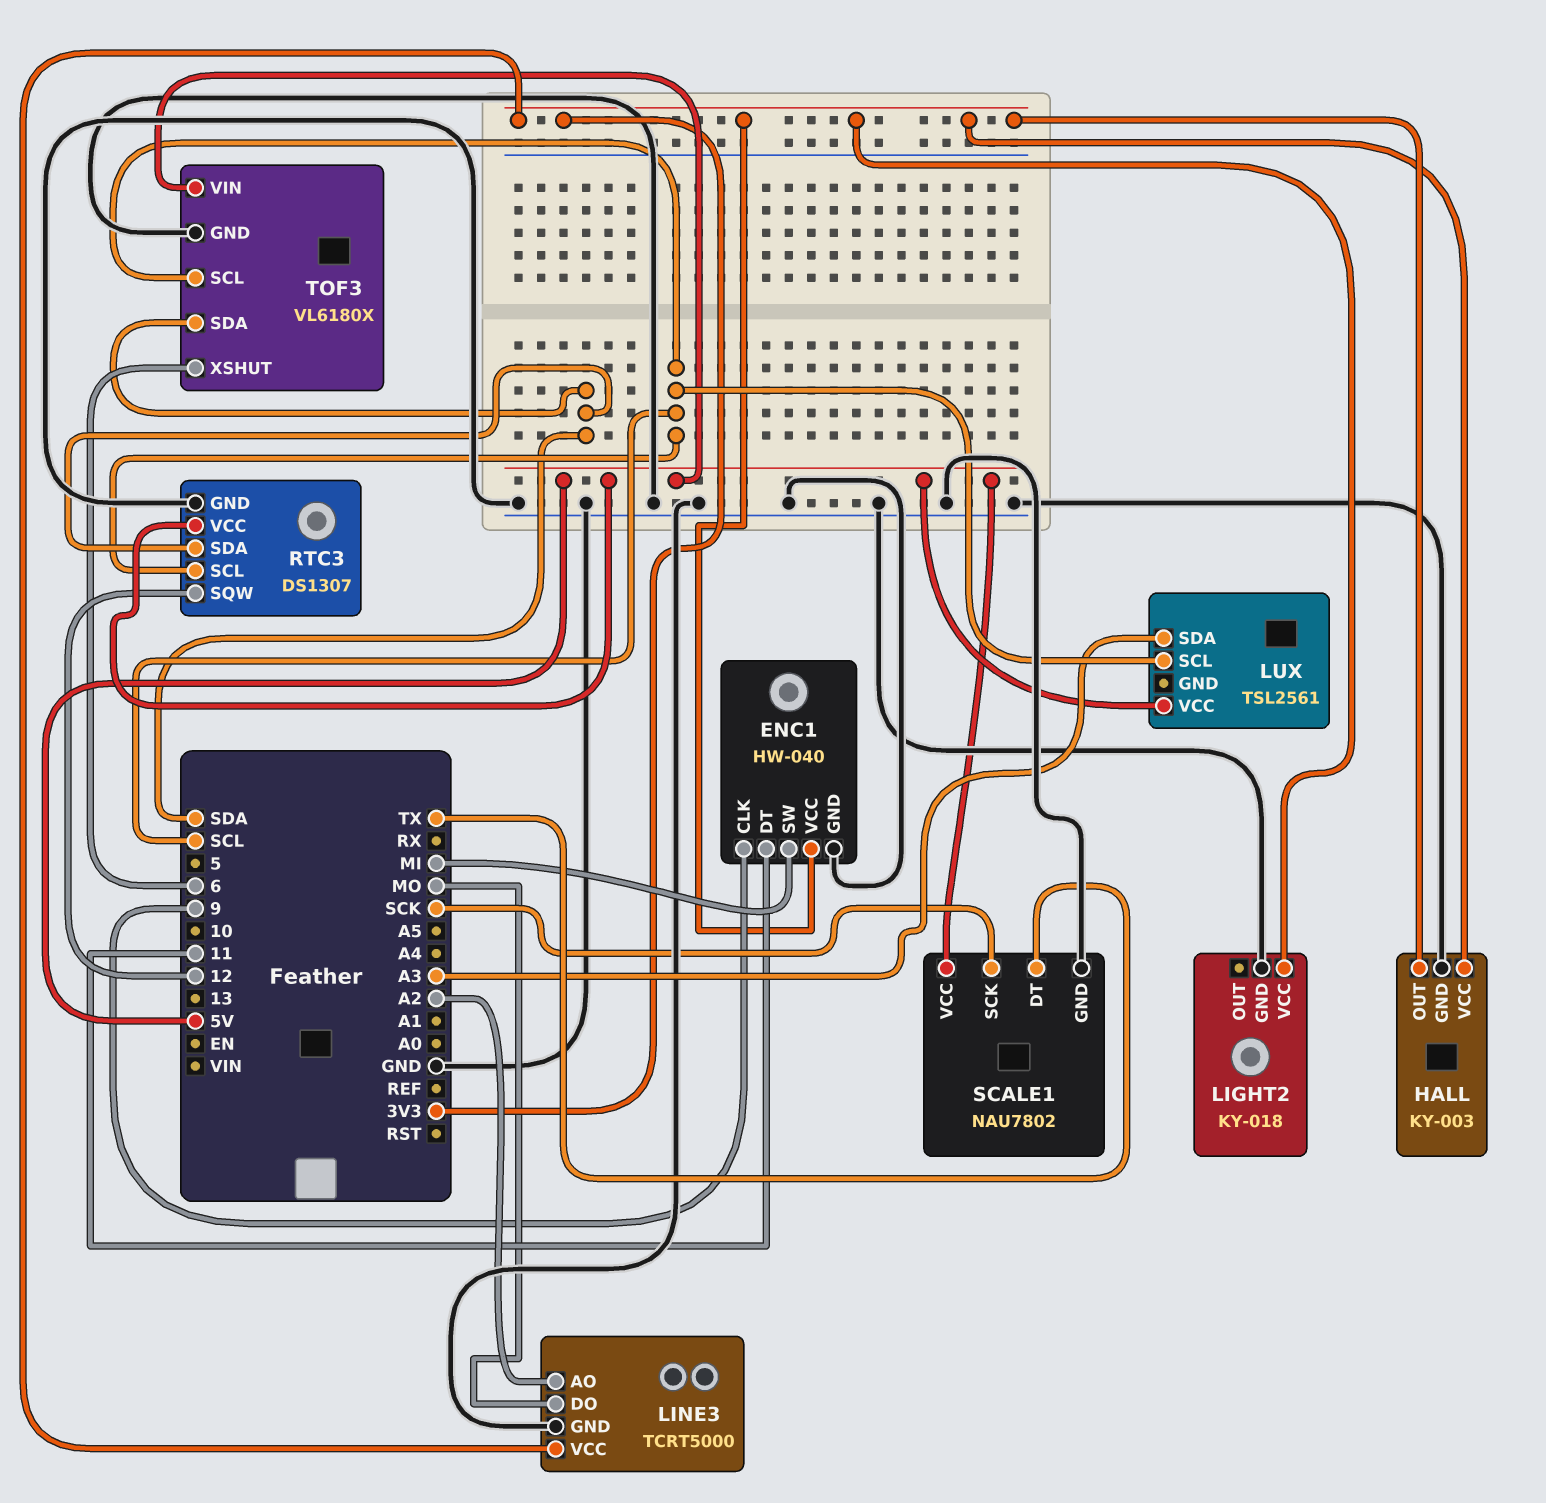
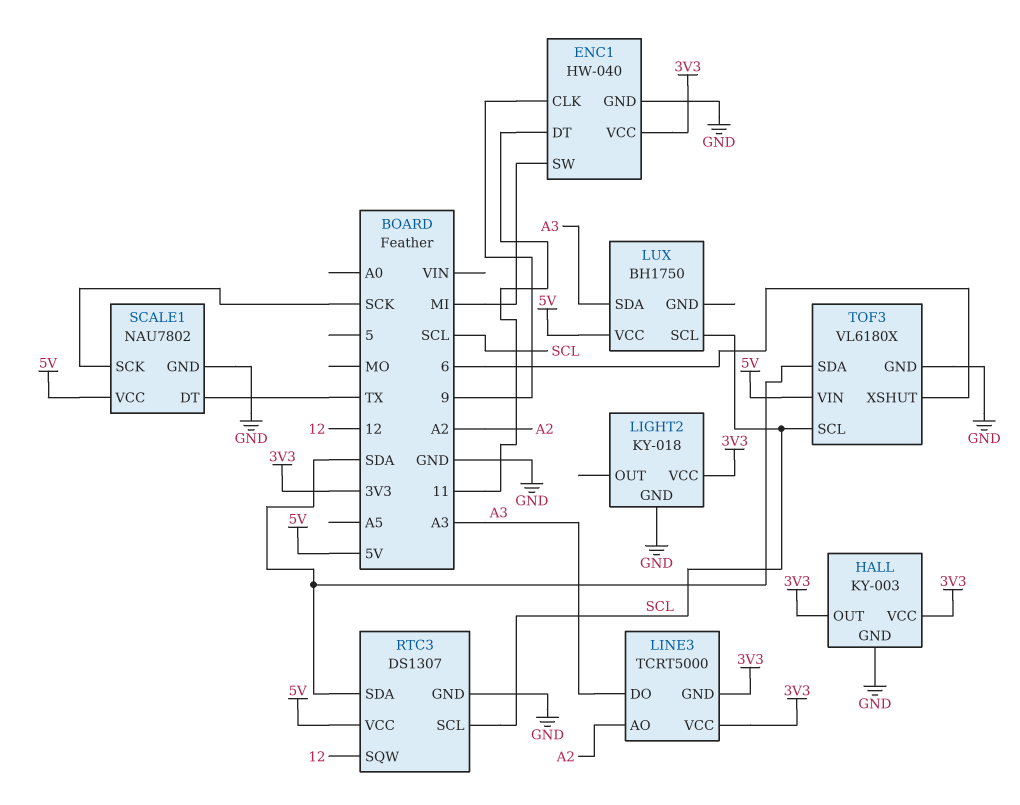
LINE3 pin DO: MO -> A3
LINE3 pin GND: GND -> 3V3
LUX: TSL2561 -> BH1750

